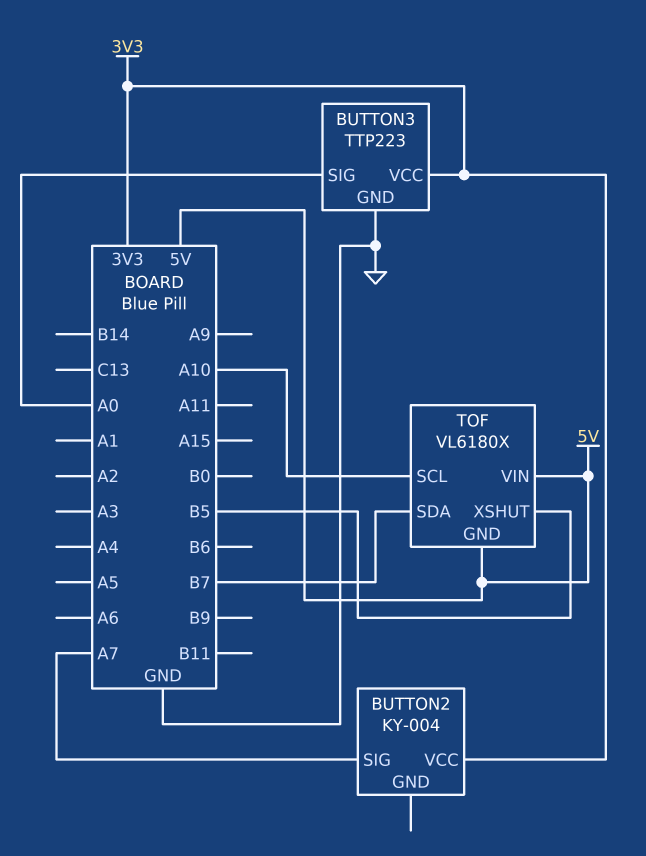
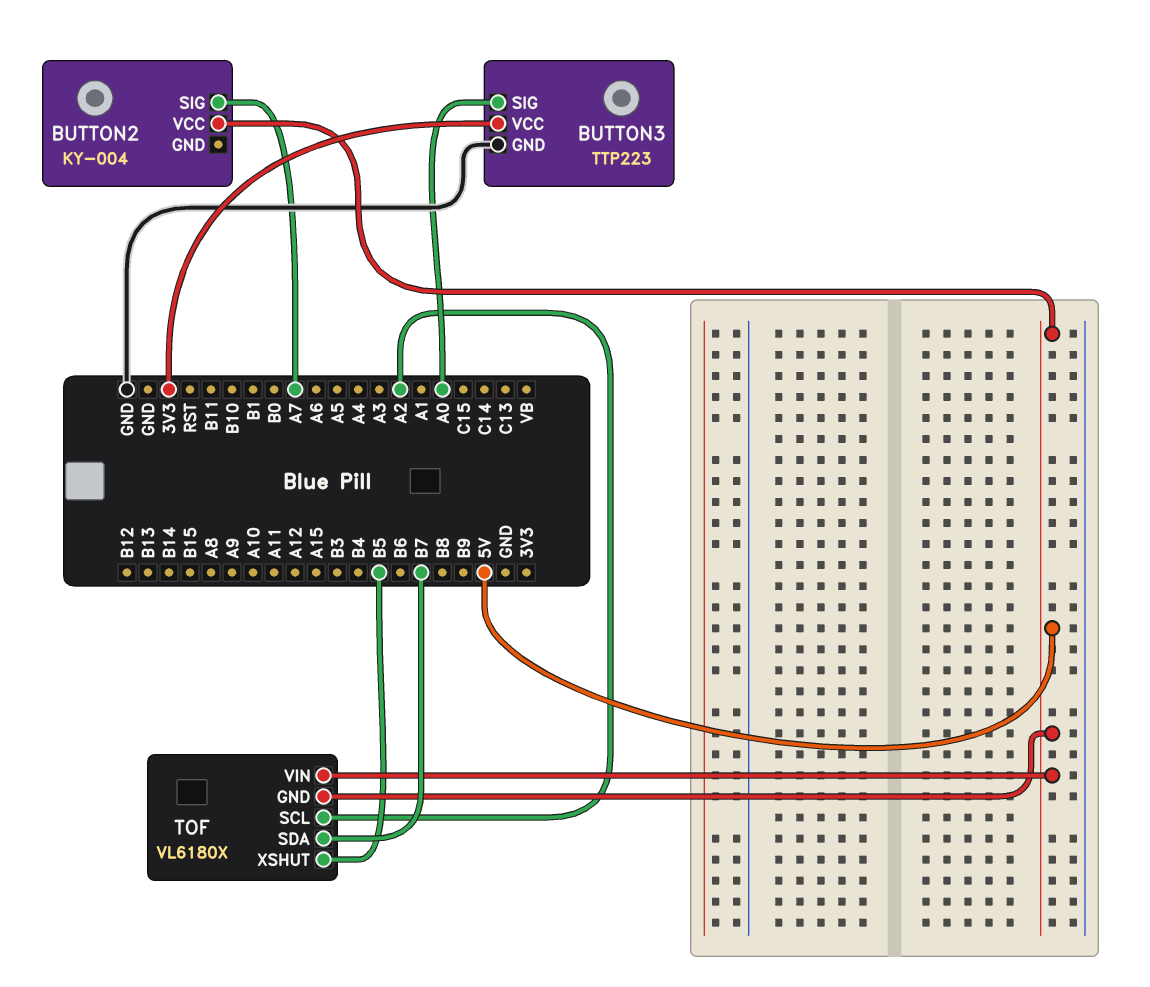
BUTTON2 pin VCC: 3V3 -> 5V
TOF pin SCL: A10 -> A2

